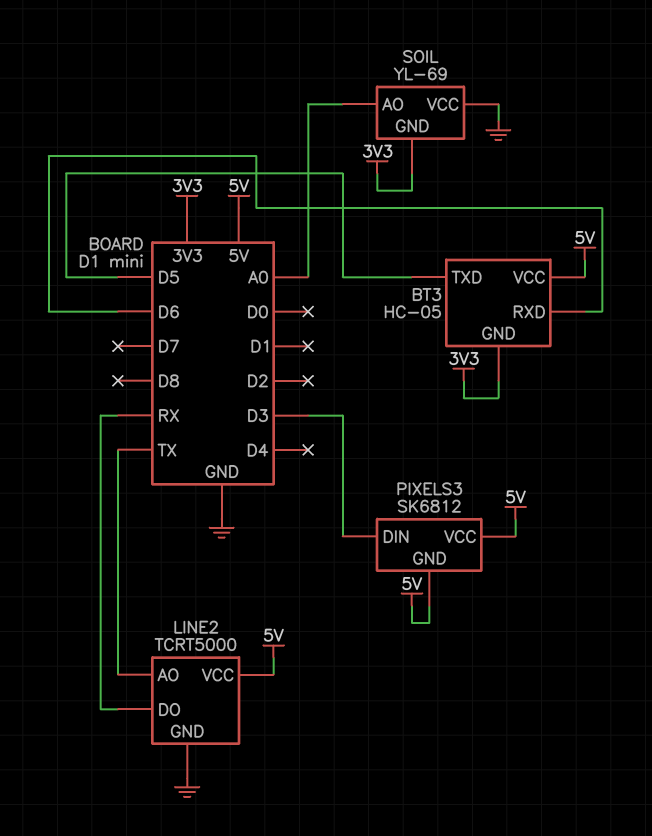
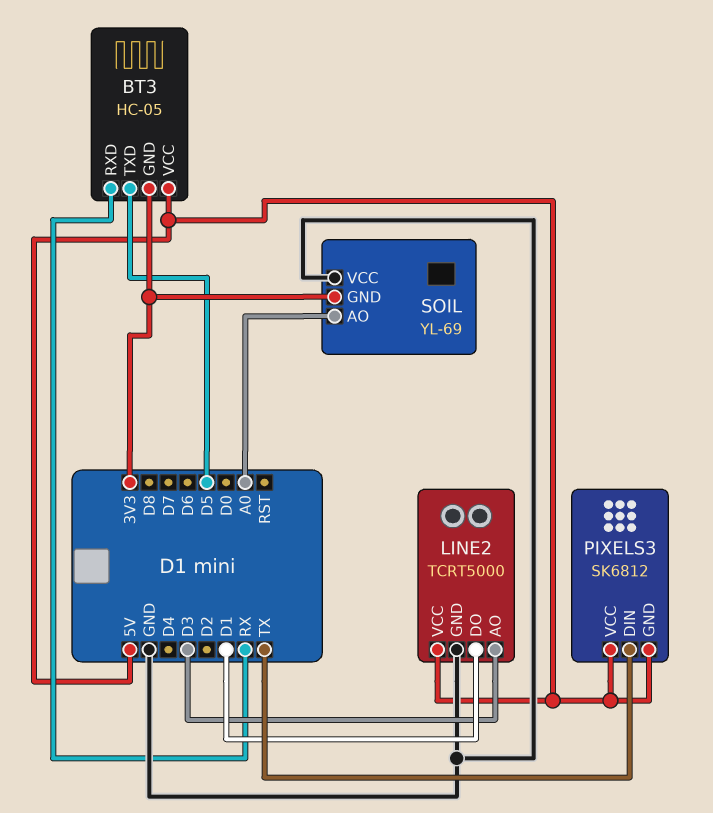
BT3 pin RXD: D6 -> RX
LINE2 pin AO: TX -> D3
LINE2 pin DO: RX -> D1
PIXELS3 pin DIN: D3 -> TX

